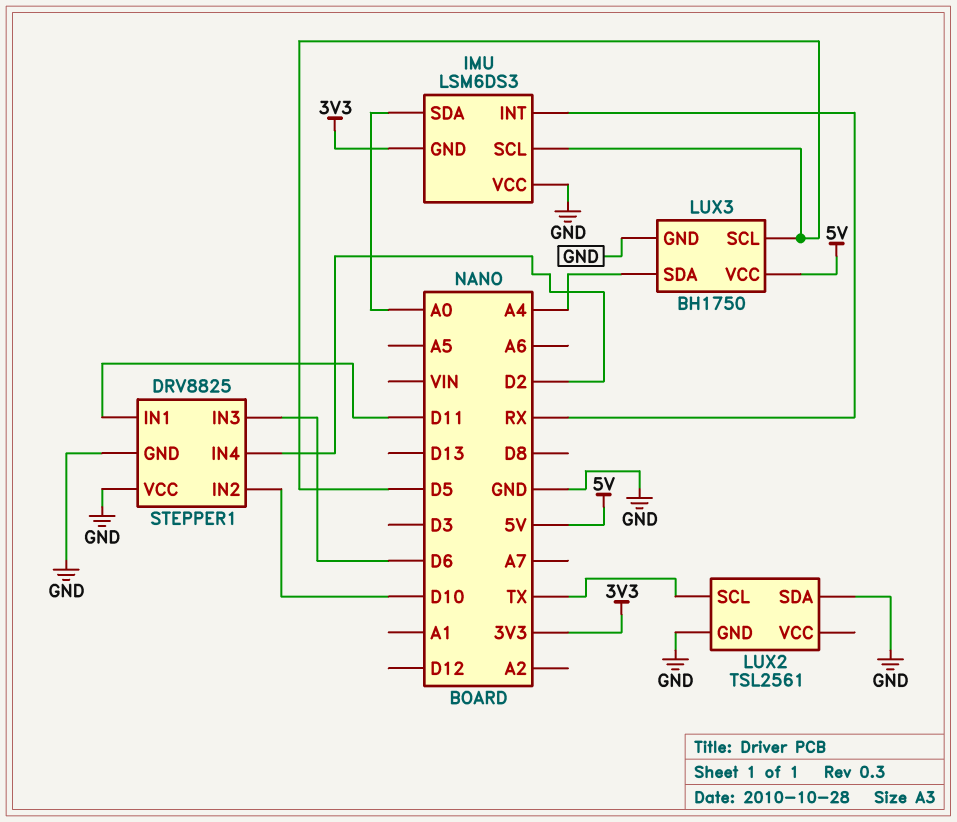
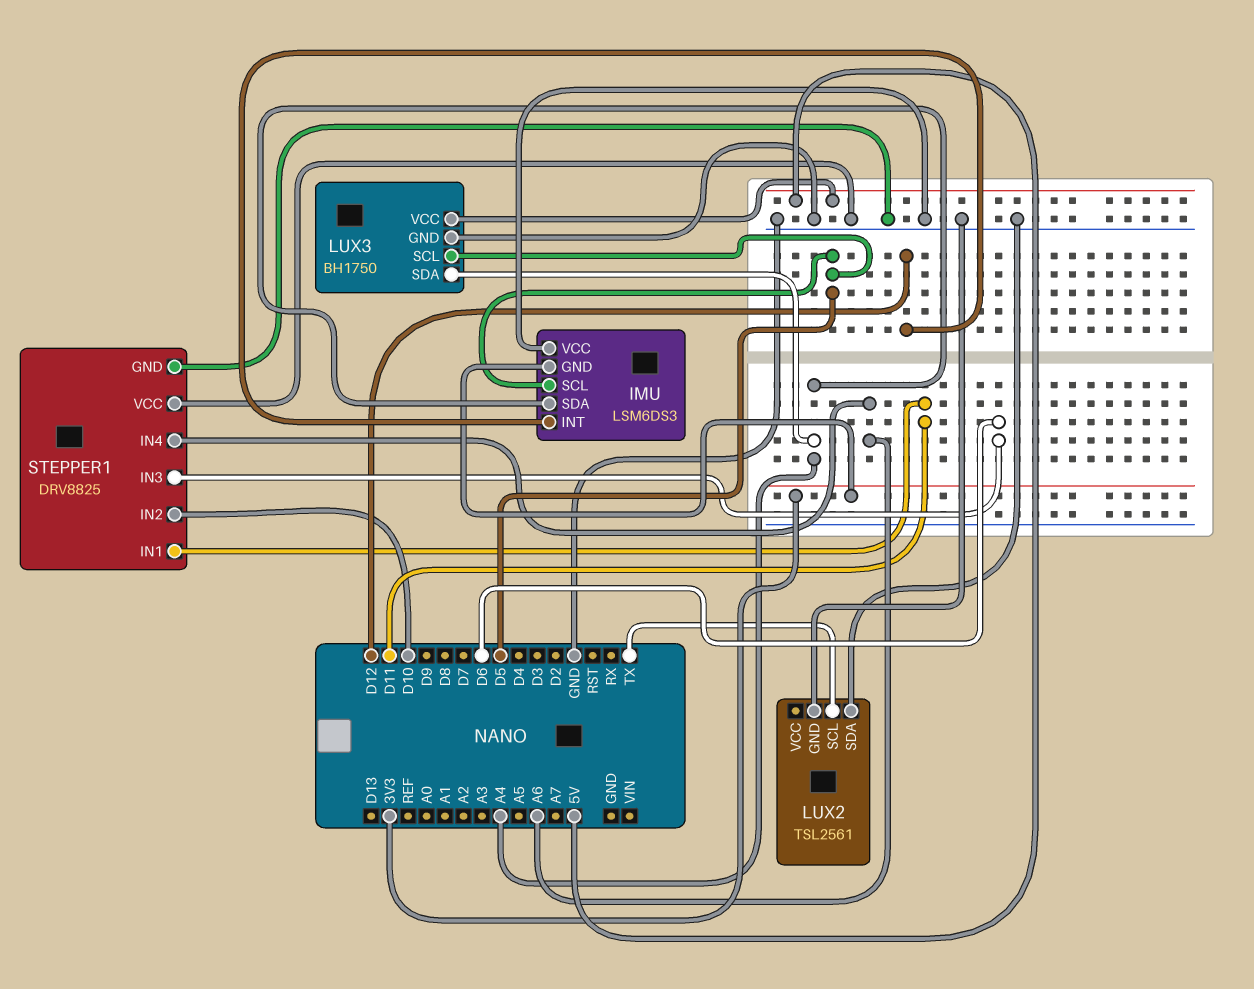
IMU pin INT: RX -> D12
IMU pin SDA: A0 -> A4
STEPPER1 pin IN4: D2 -> A6

